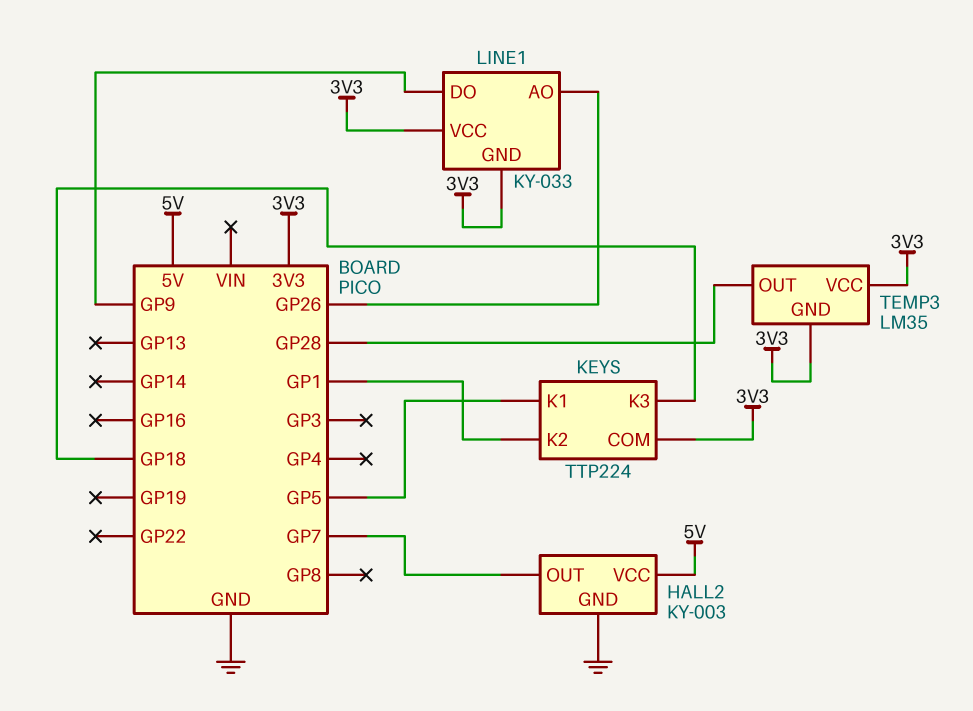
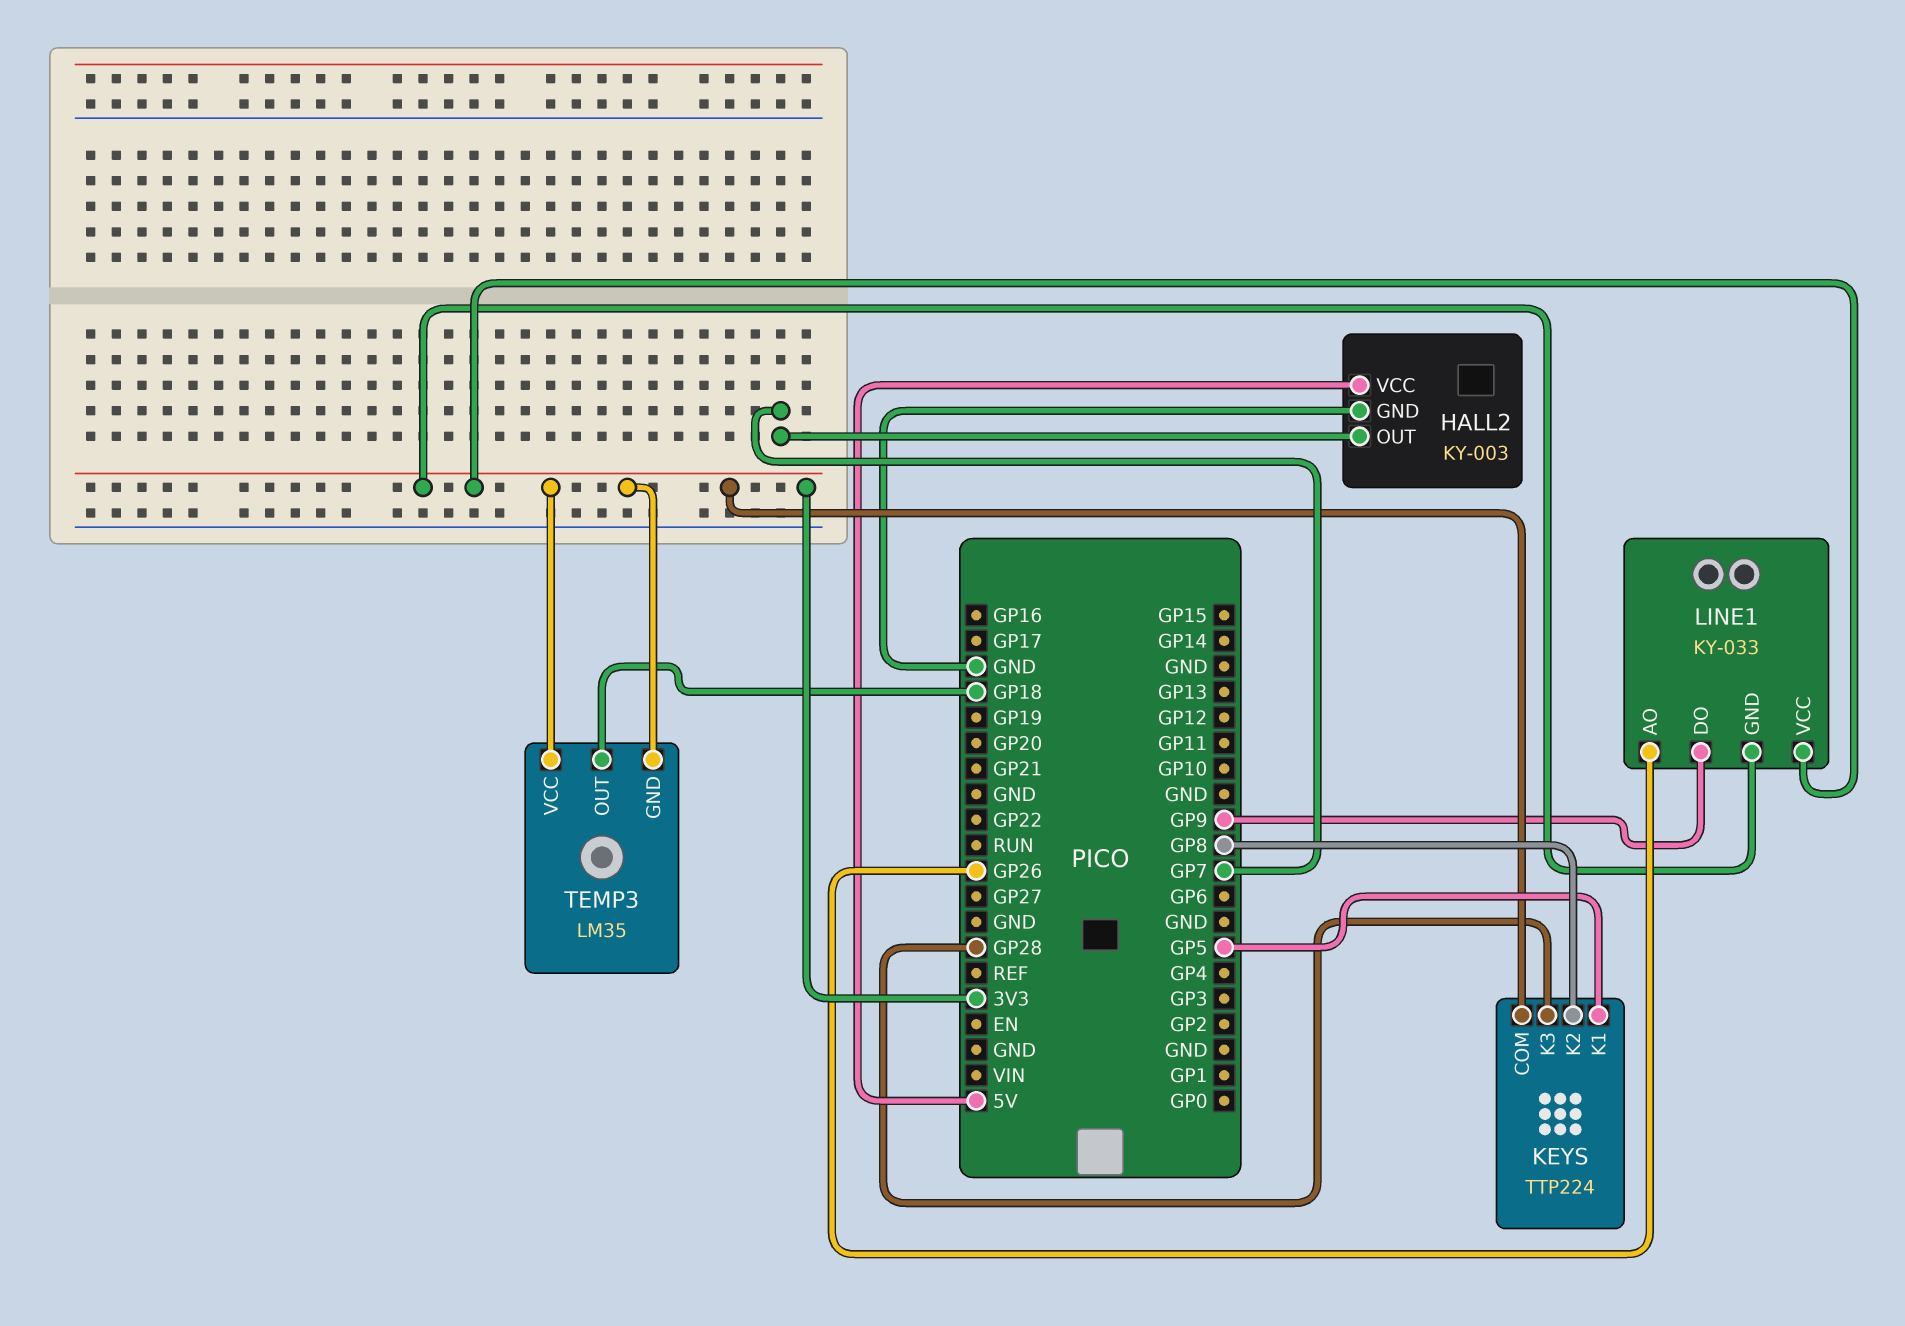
KEYS pin K2: GP1 -> GP8
KEYS pin K3: GP18 -> GP28
TEMP3 pin OUT: GP28 -> GP18

